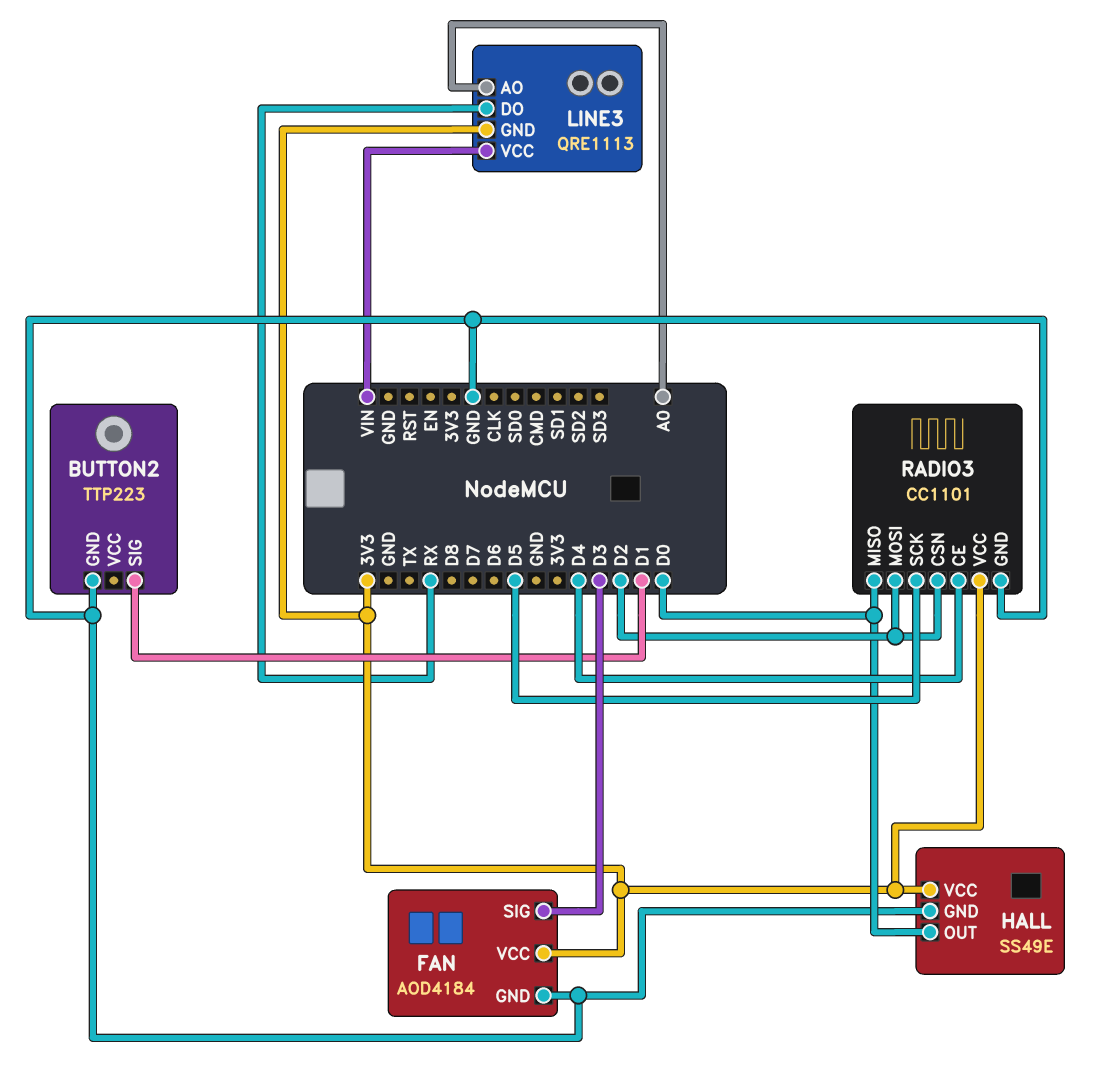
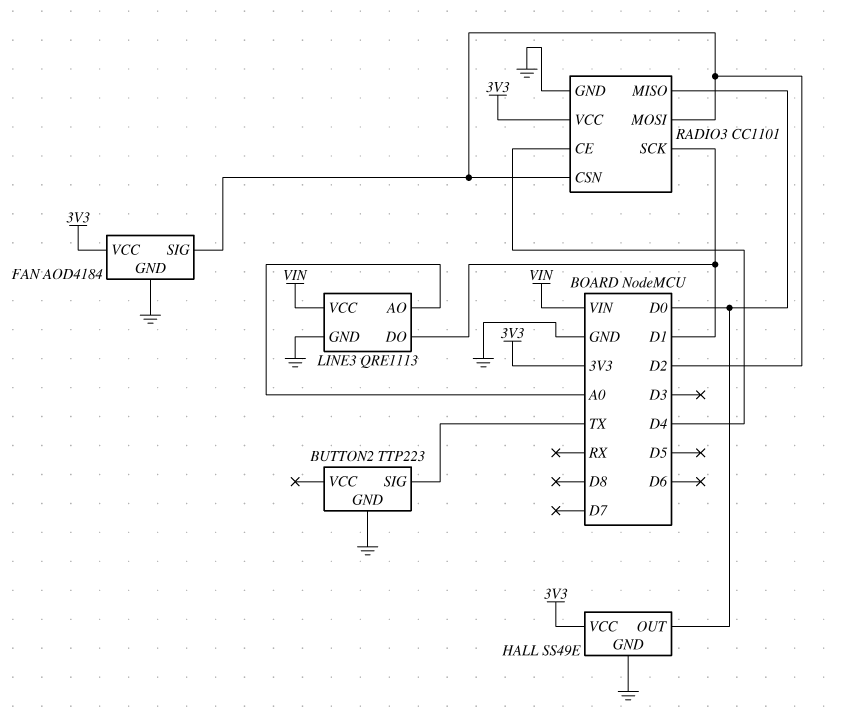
BUTTON2 pin SIG: D1 -> TX
FAN pin SIG: D3 -> D2
LINE3 pin DO: RX -> D1
LINE3 pin GND: 3V3 -> GND
RADIO3 pin SCK: D5 -> D1

